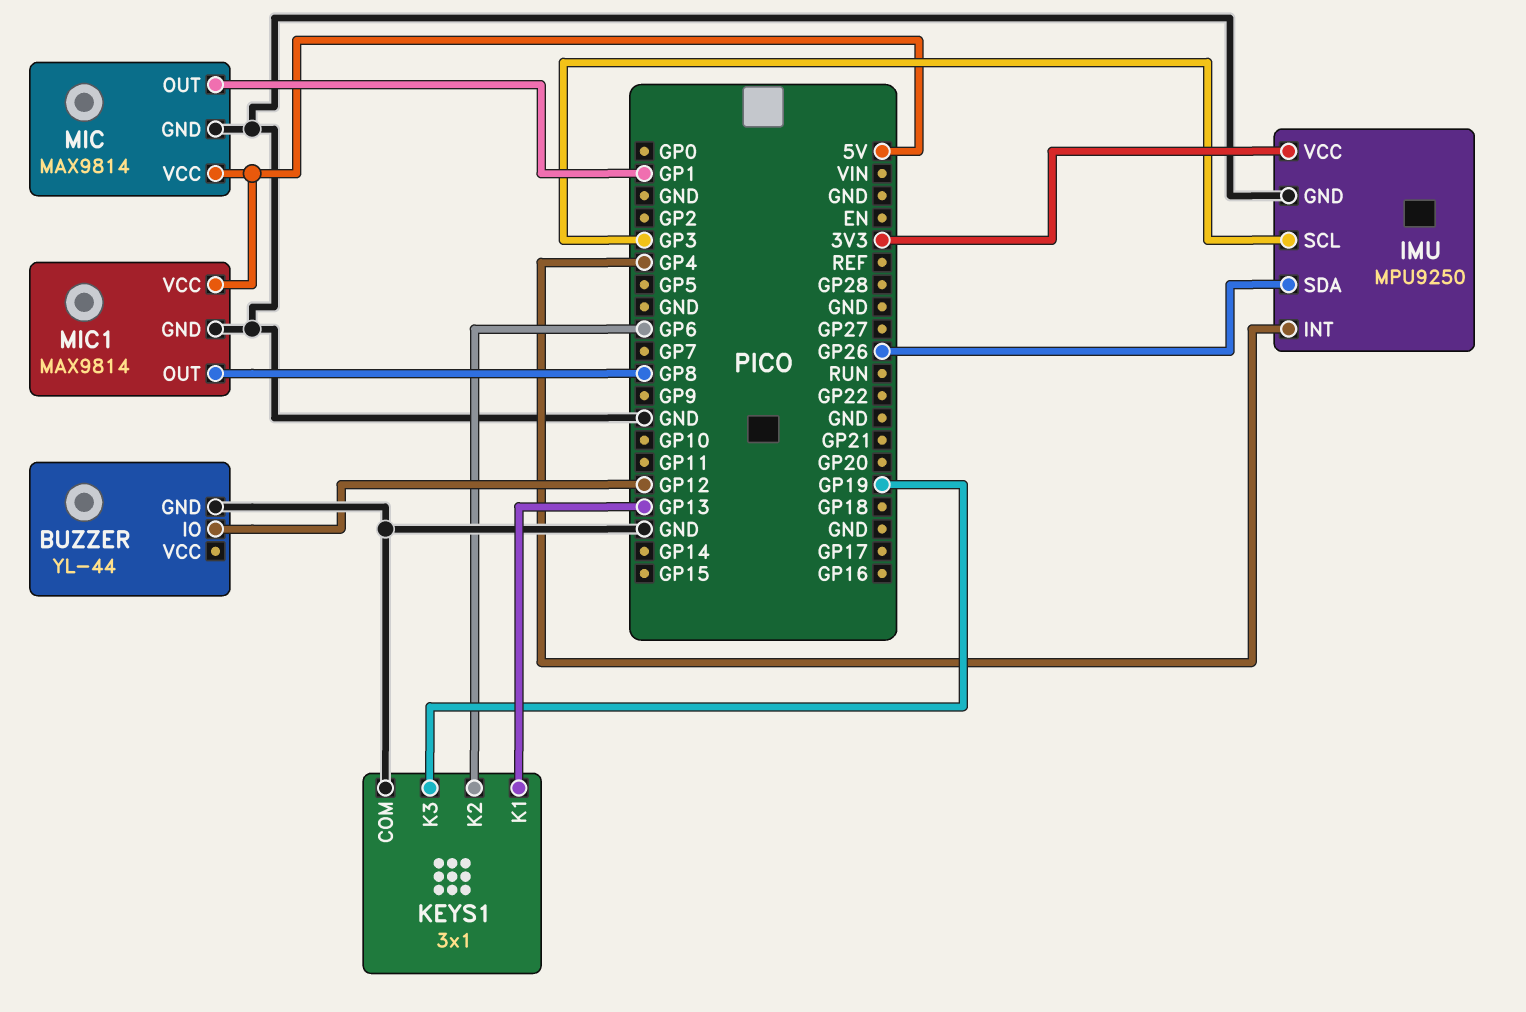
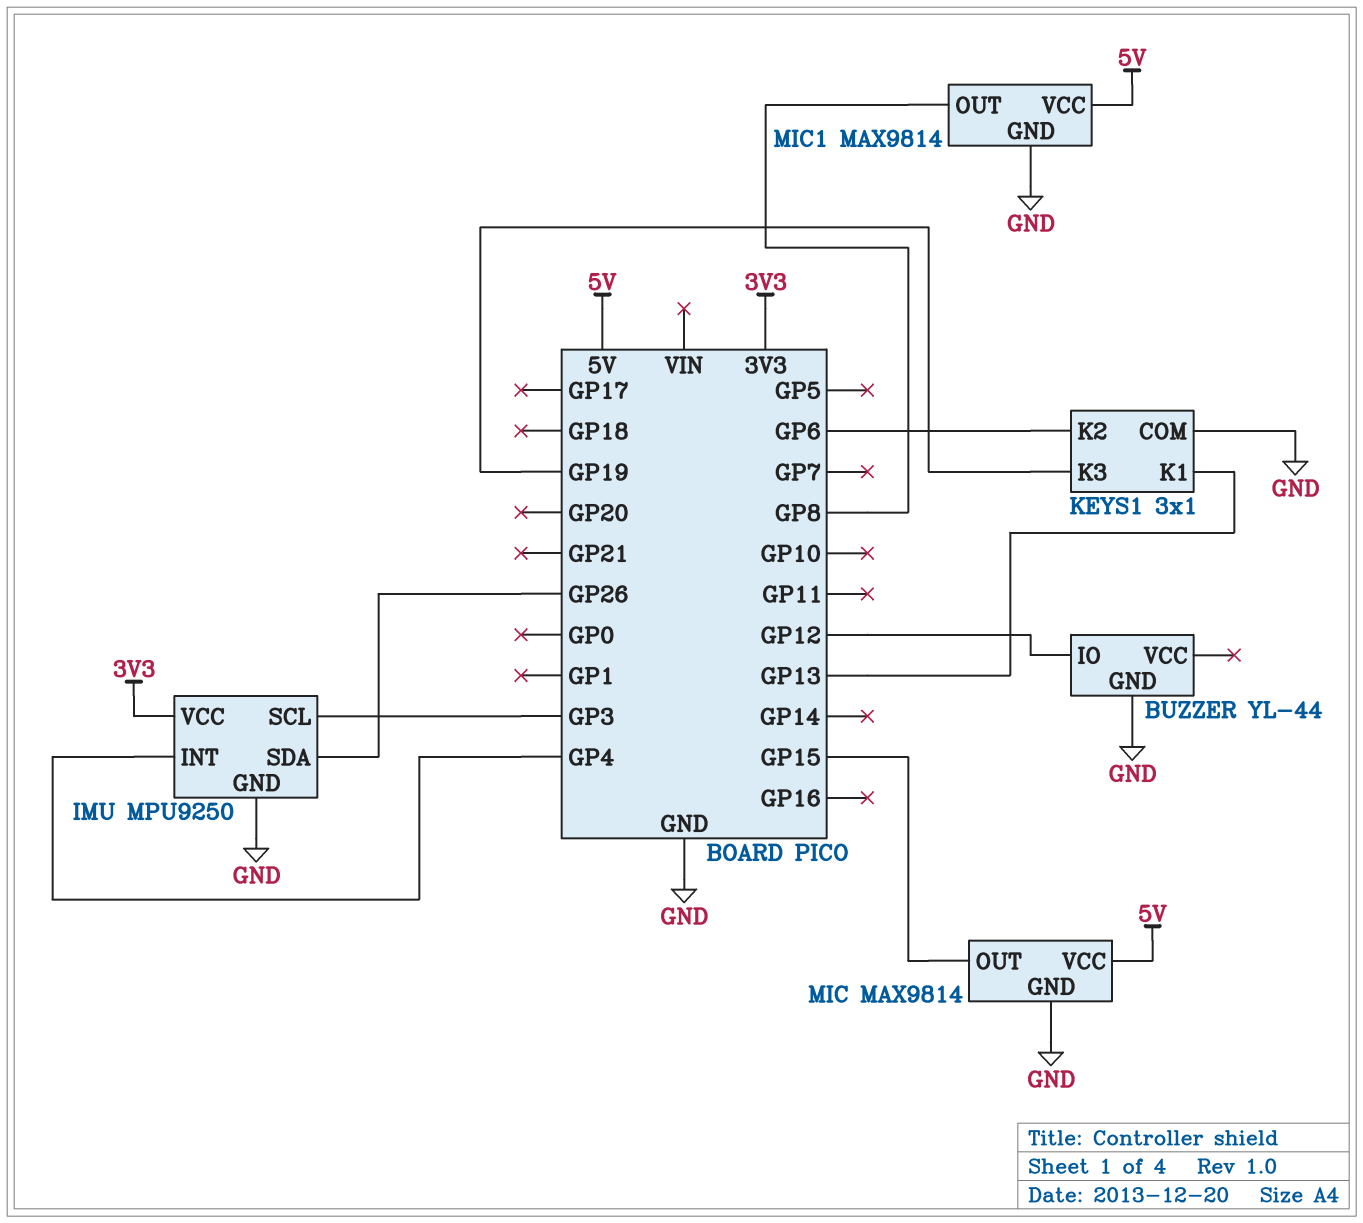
MIC pin OUT: GP1 -> GP15

